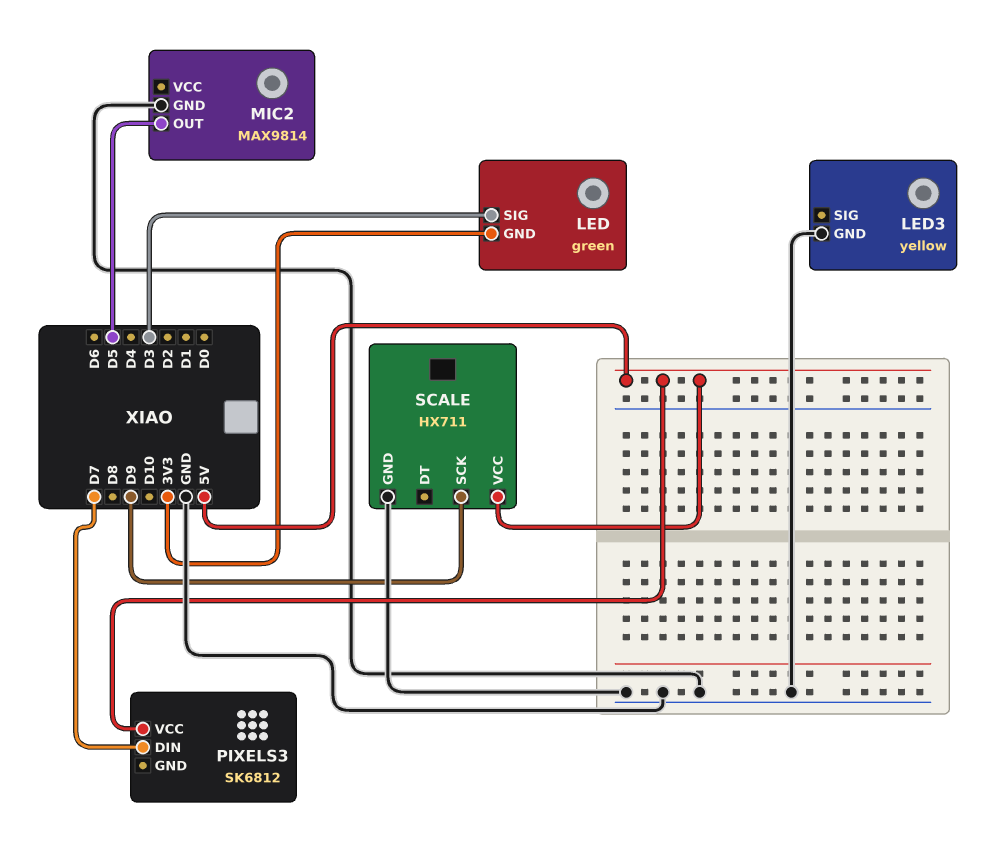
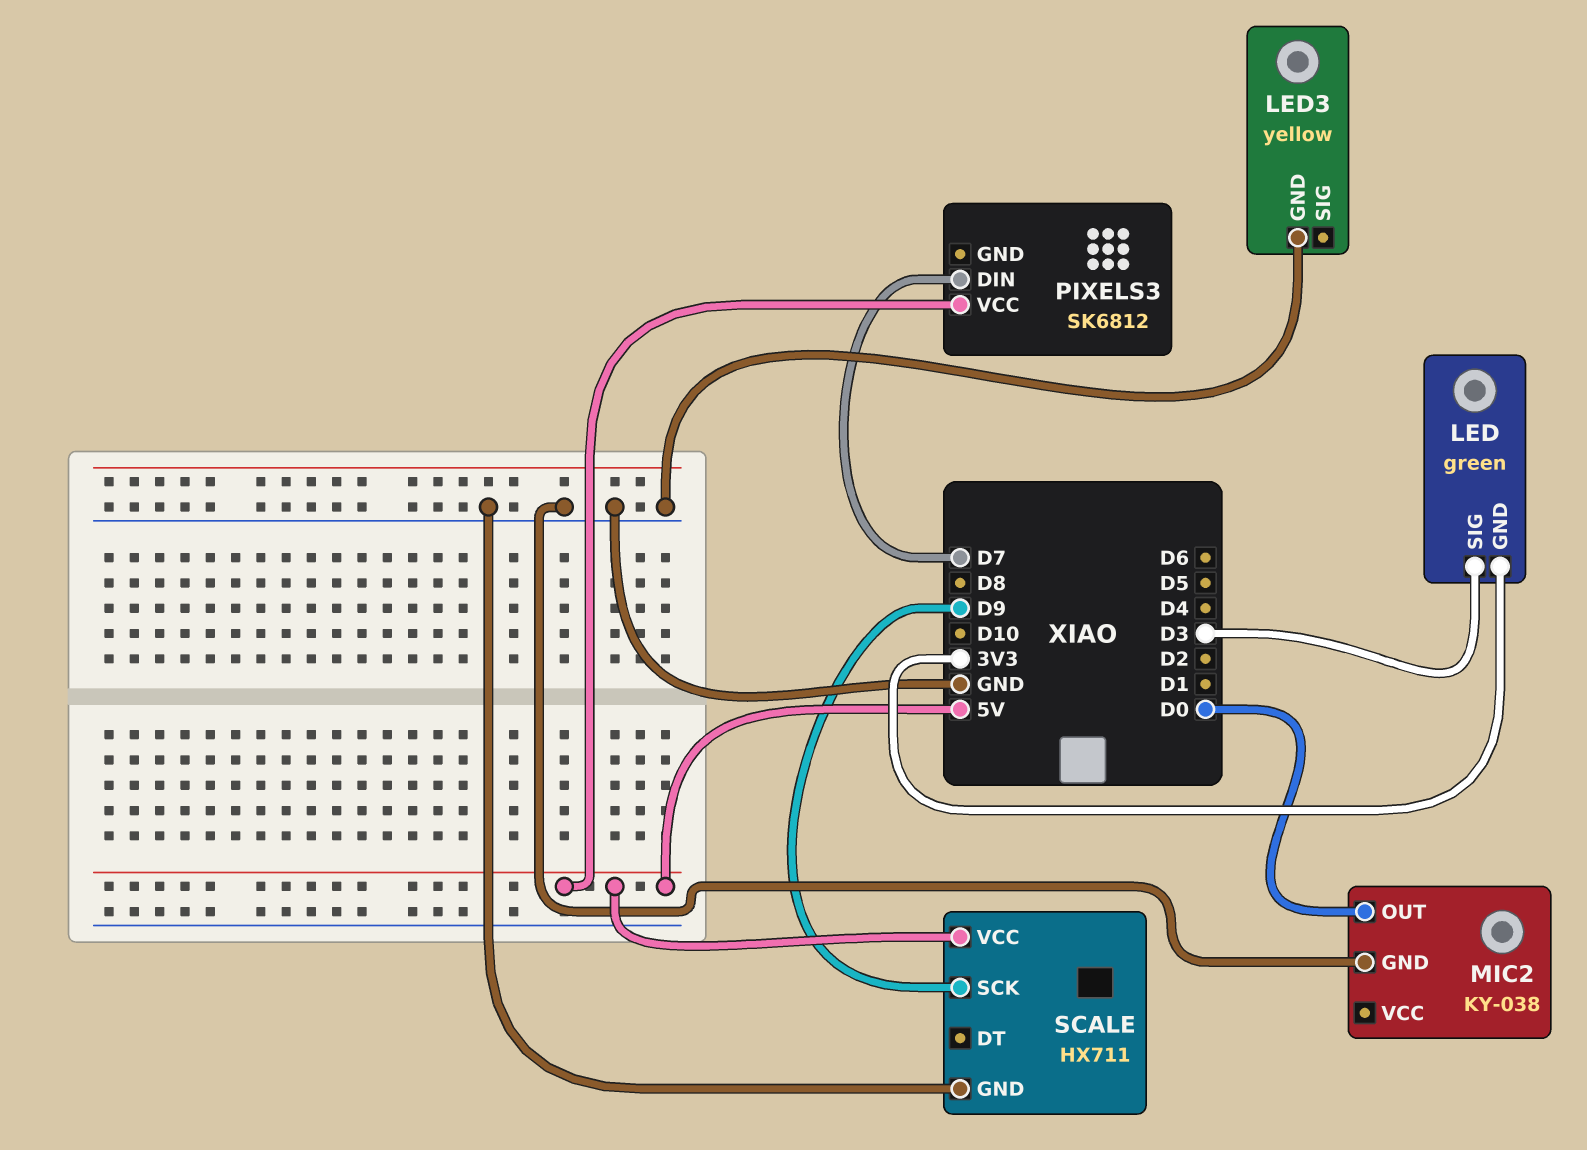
MIC2: MAX9814 -> KY-038
MIC2 pin OUT: D5 -> D0

